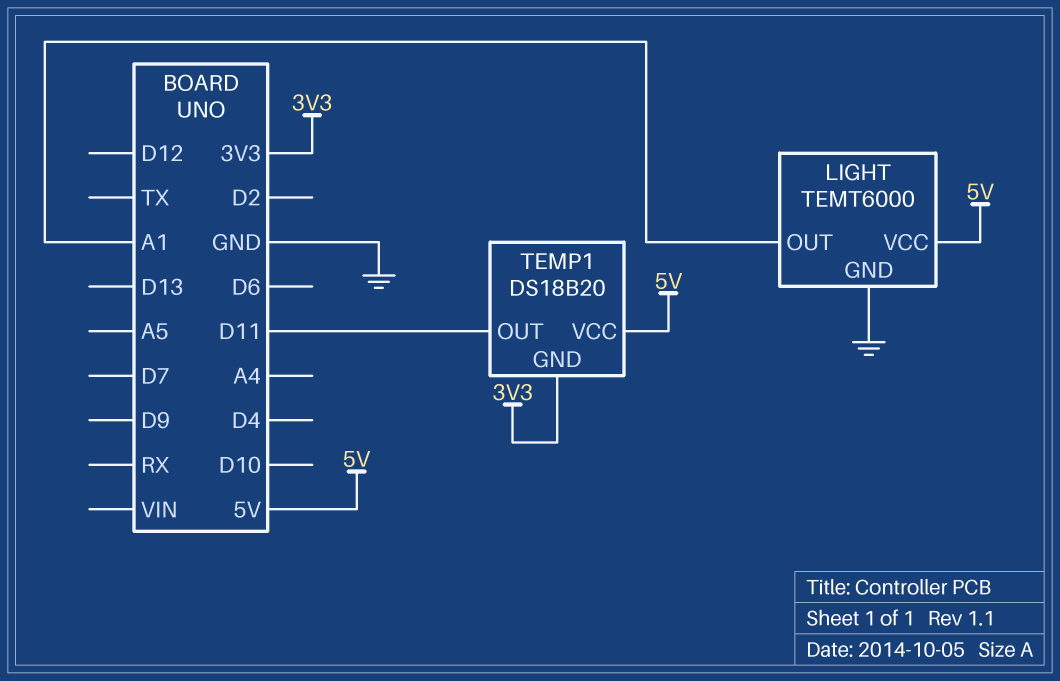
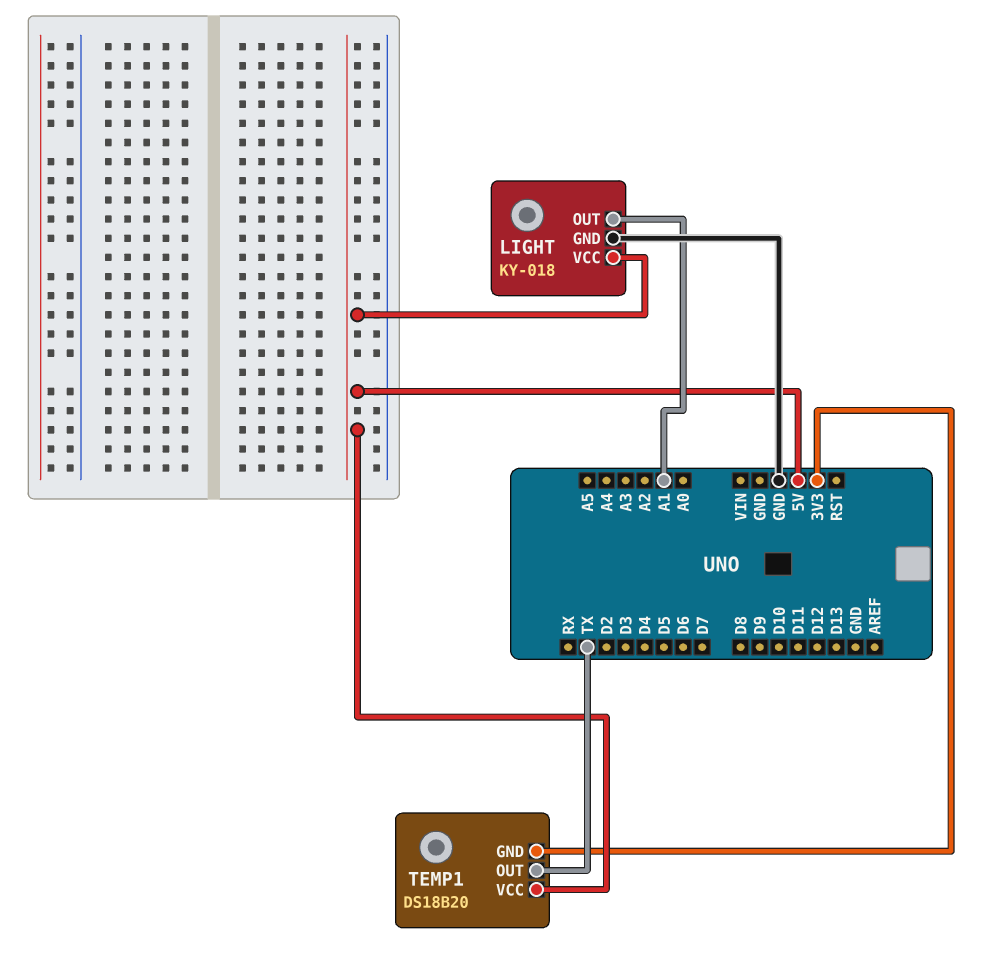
LIGHT: TEMT6000 -> KY-018
TEMP1 pin OUT: D11 -> TX

